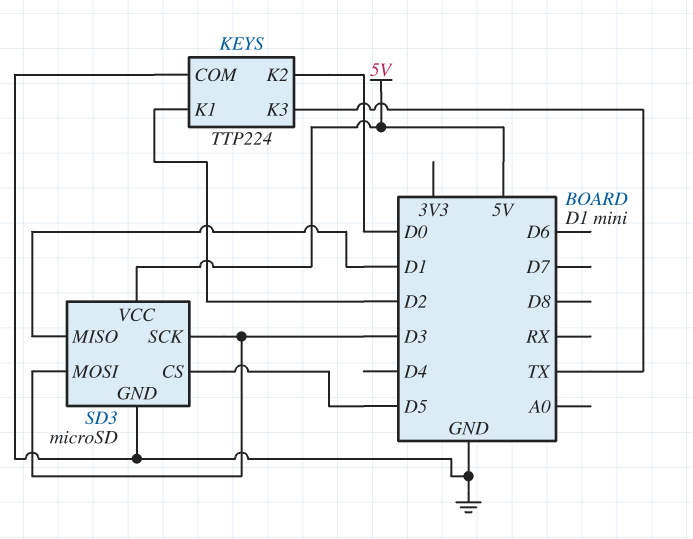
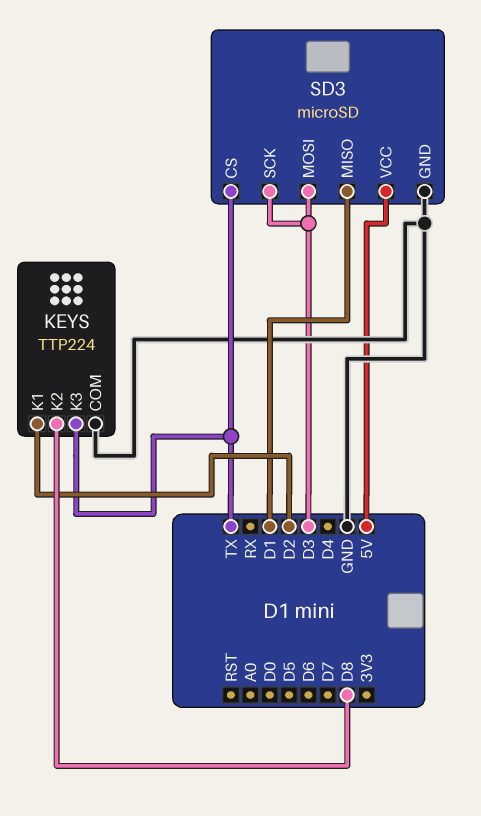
KEYS pin K2: D0 -> D8
SD3 pin CS: D5 -> TX

